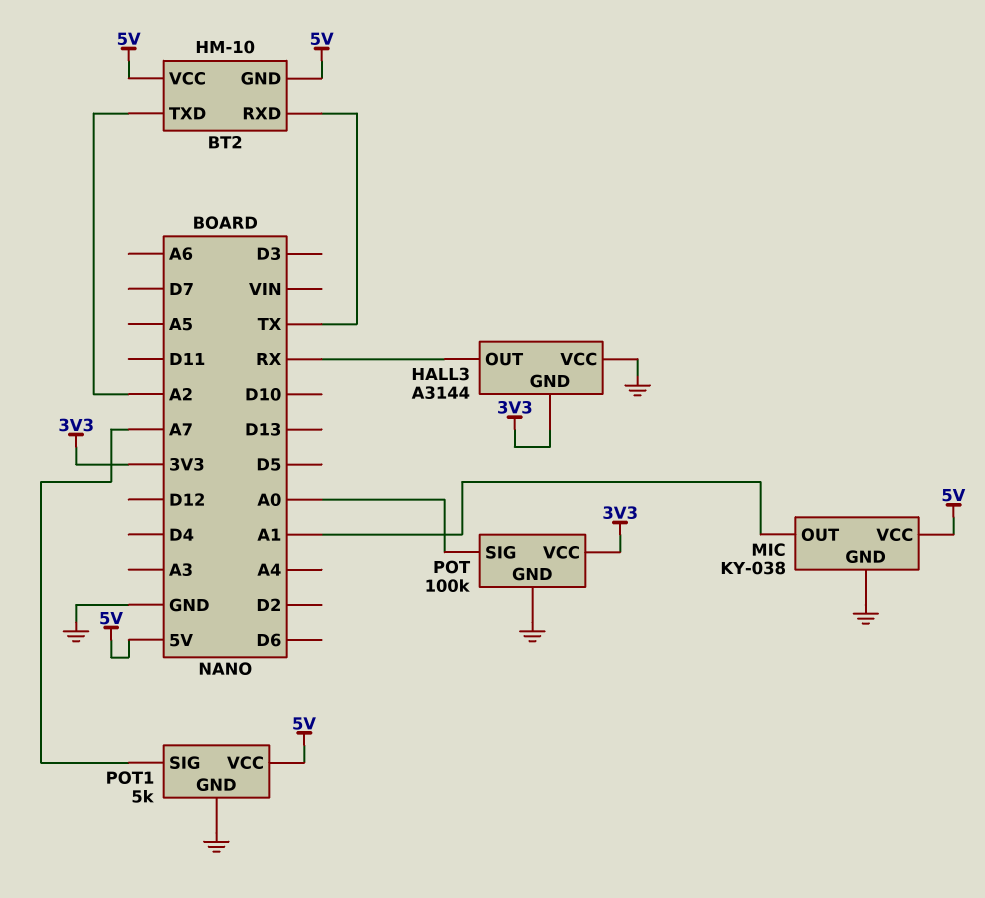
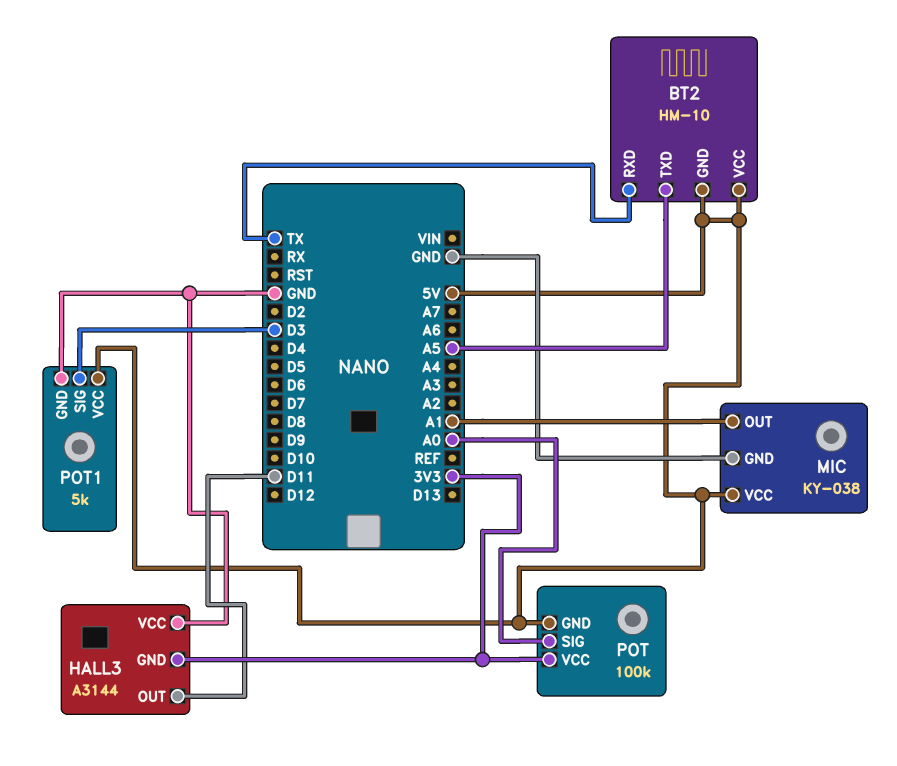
BT2 pin TXD: A2 -> A5
HALL3 pin OUT: RX -> D11
POT pin GND: GND -> 5V
POT1 pin SIG: A7 -> D3

